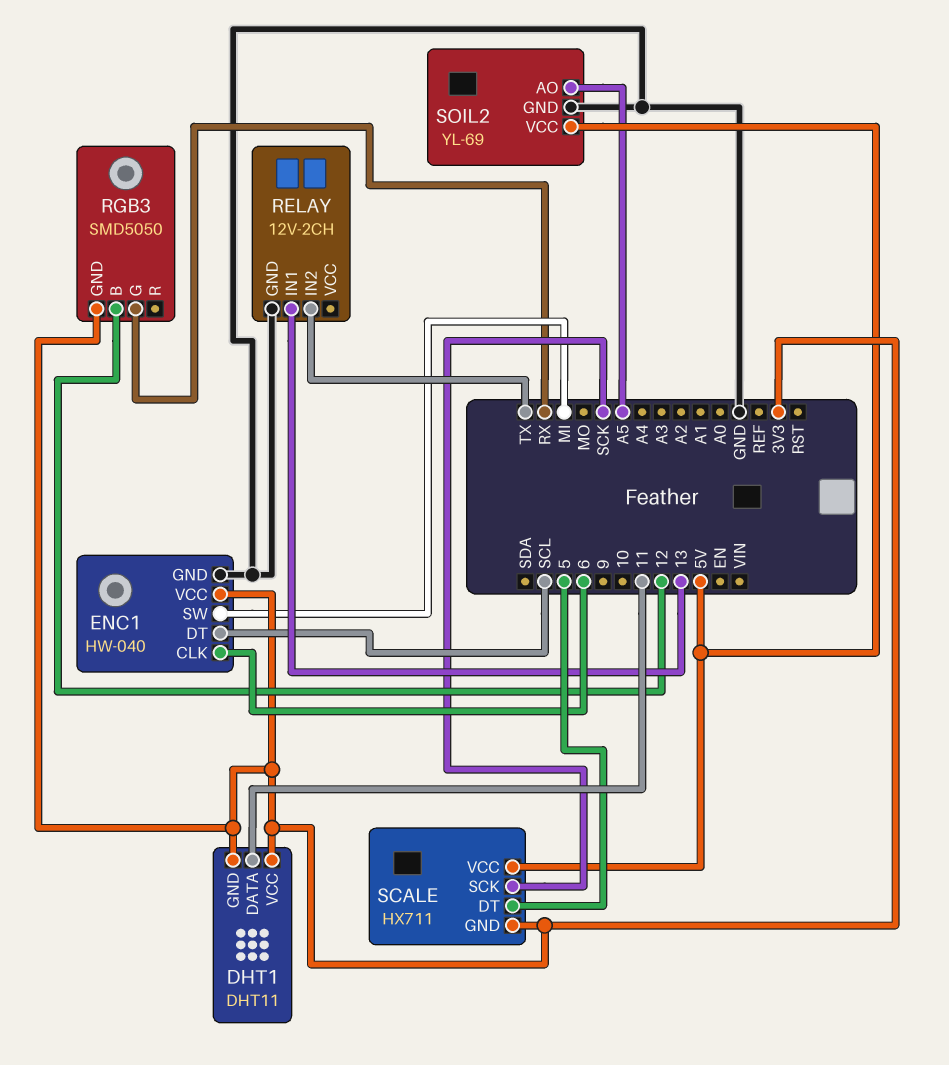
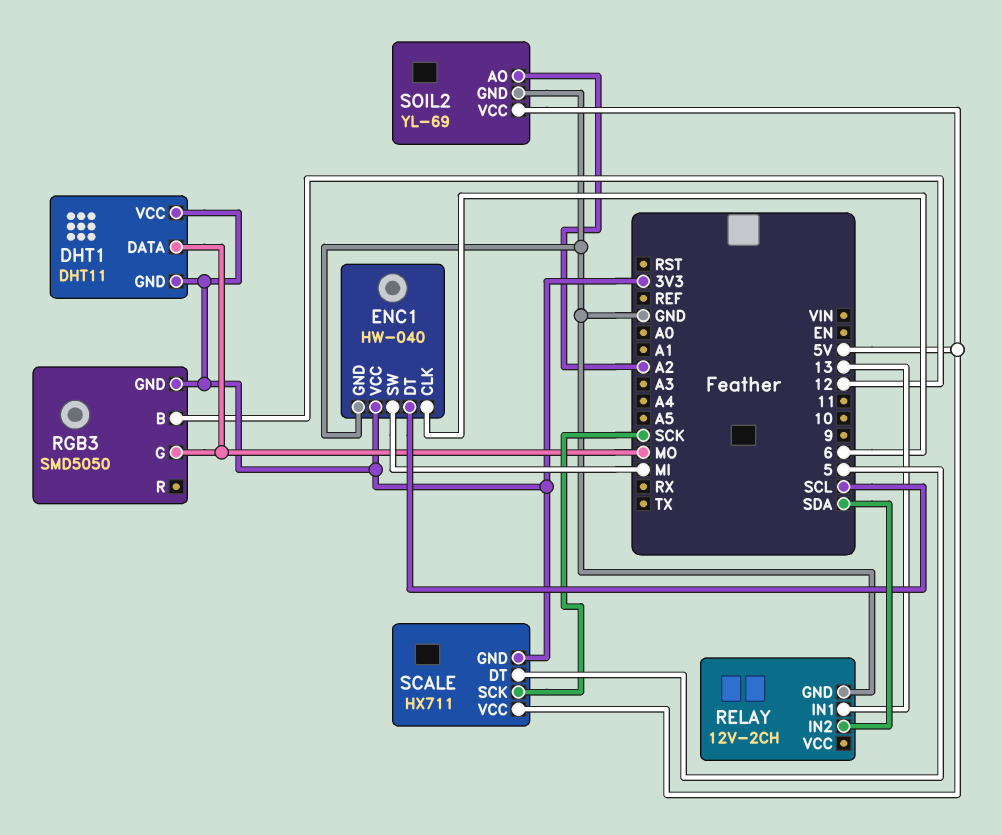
DHT1 pin DATA: 11 -> MO
RELAY pin IN2: TX -> SDA
RGB3 pin G: RX -> MO
SOIL2 pin AO: A5 -> A2

